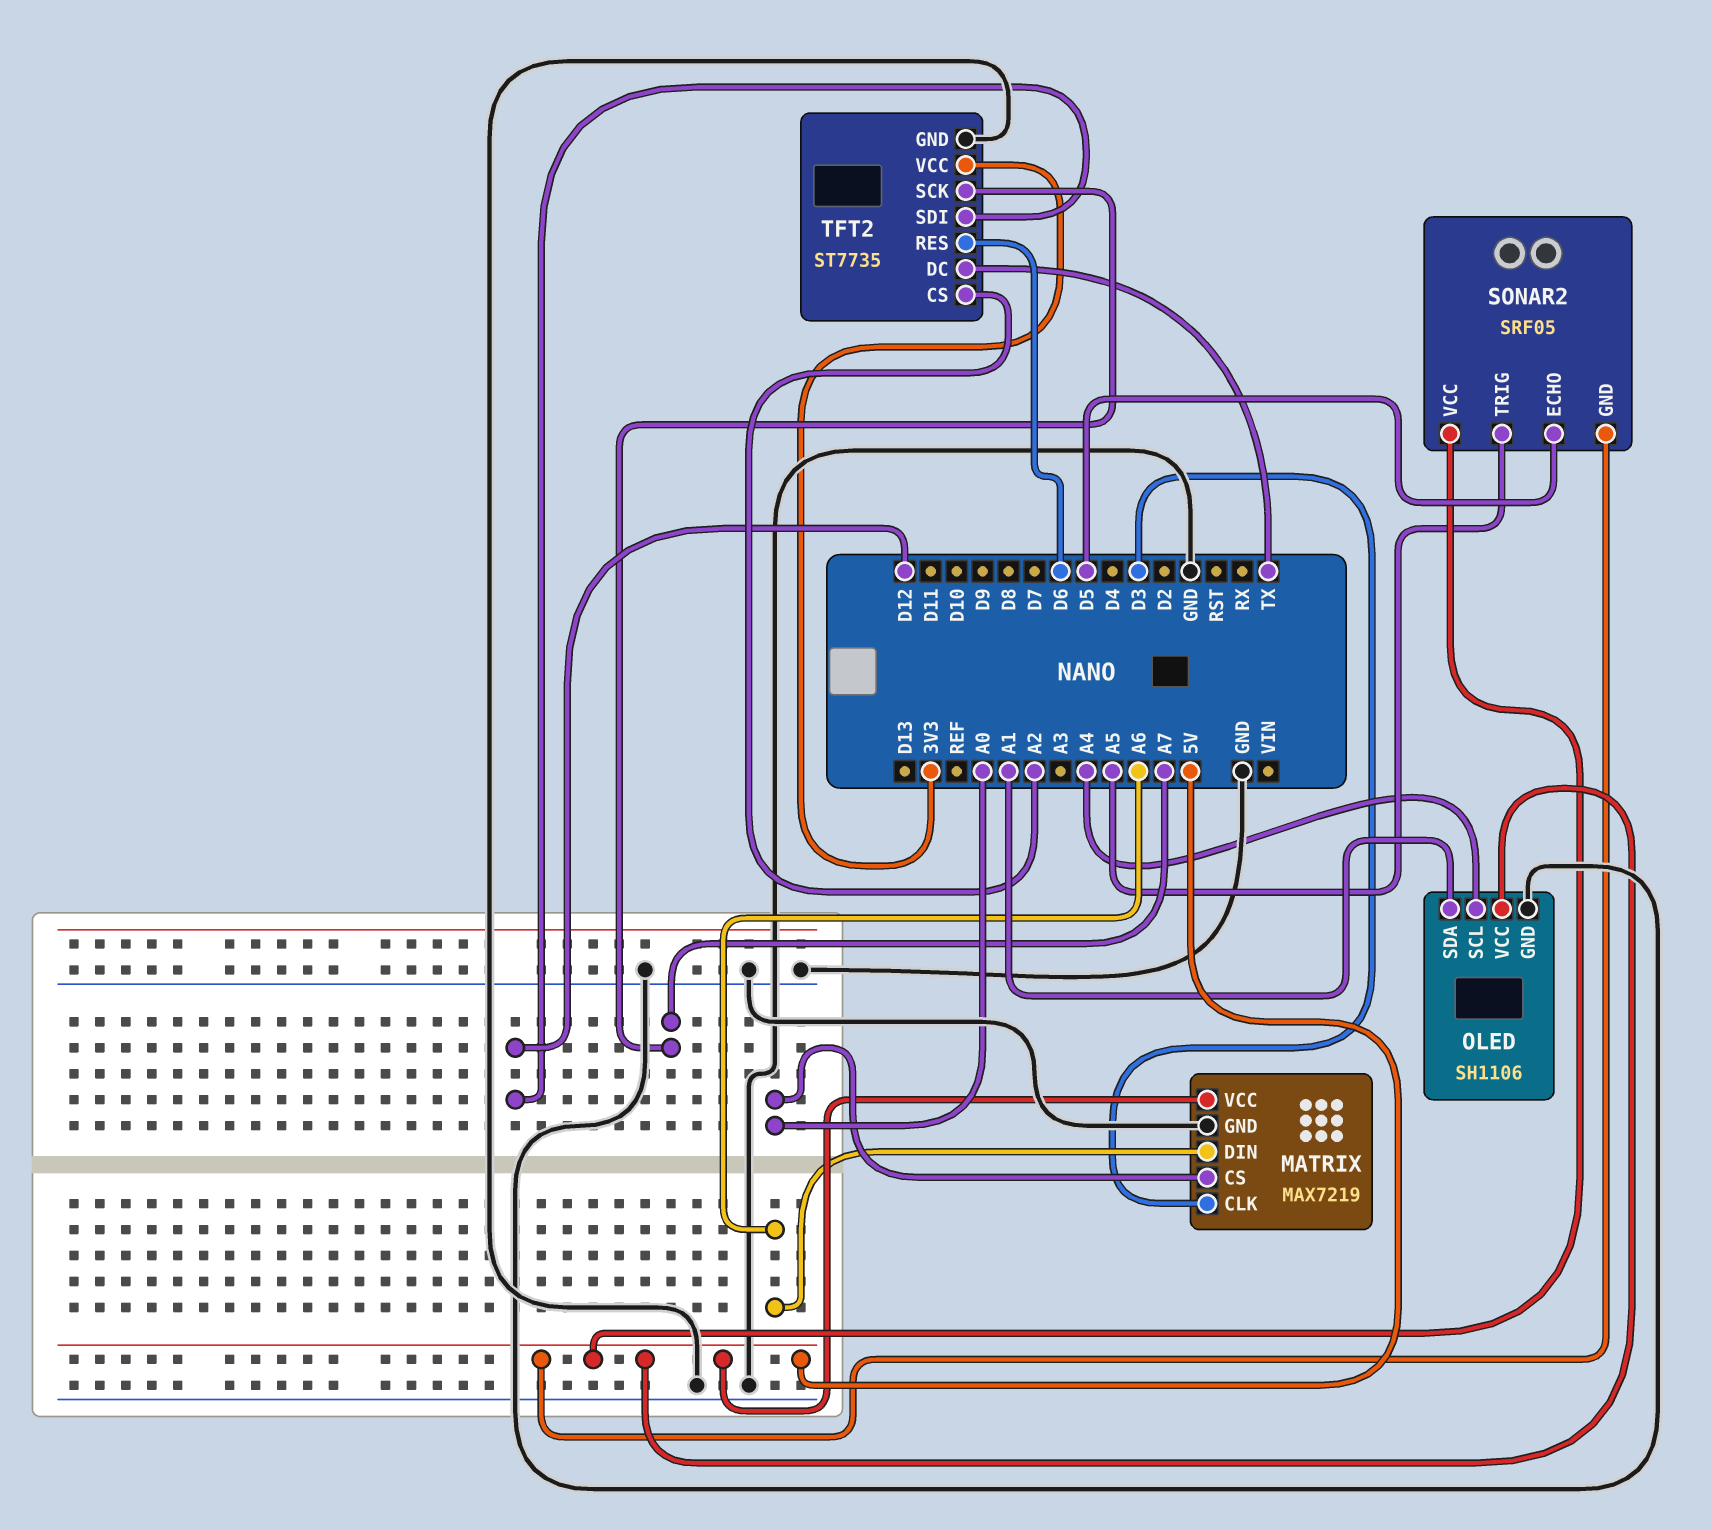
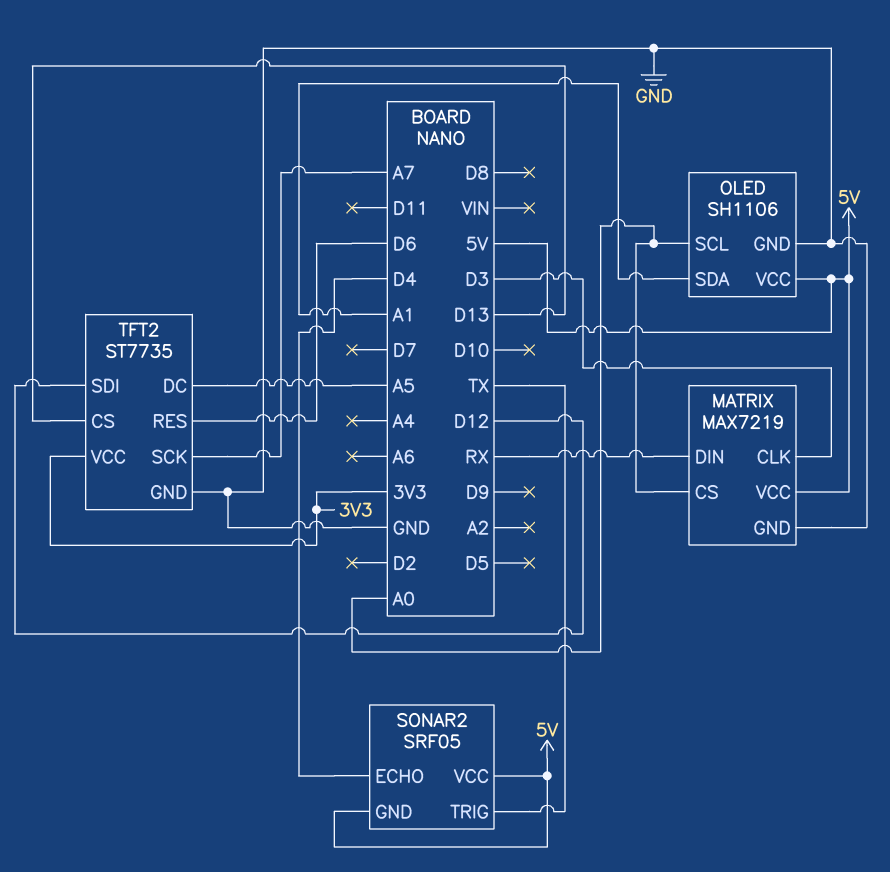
MATRIX pin DIN: A6 -> RX
OLED pin SCL: A4 -> A0
SONAR2 pin ECHO: D5 -> D4
SONAR2 pin TRIG: A5 -> TX
TFT2 pin CS: A2 -> D13
TFT2 pin DC: TX -> A5

